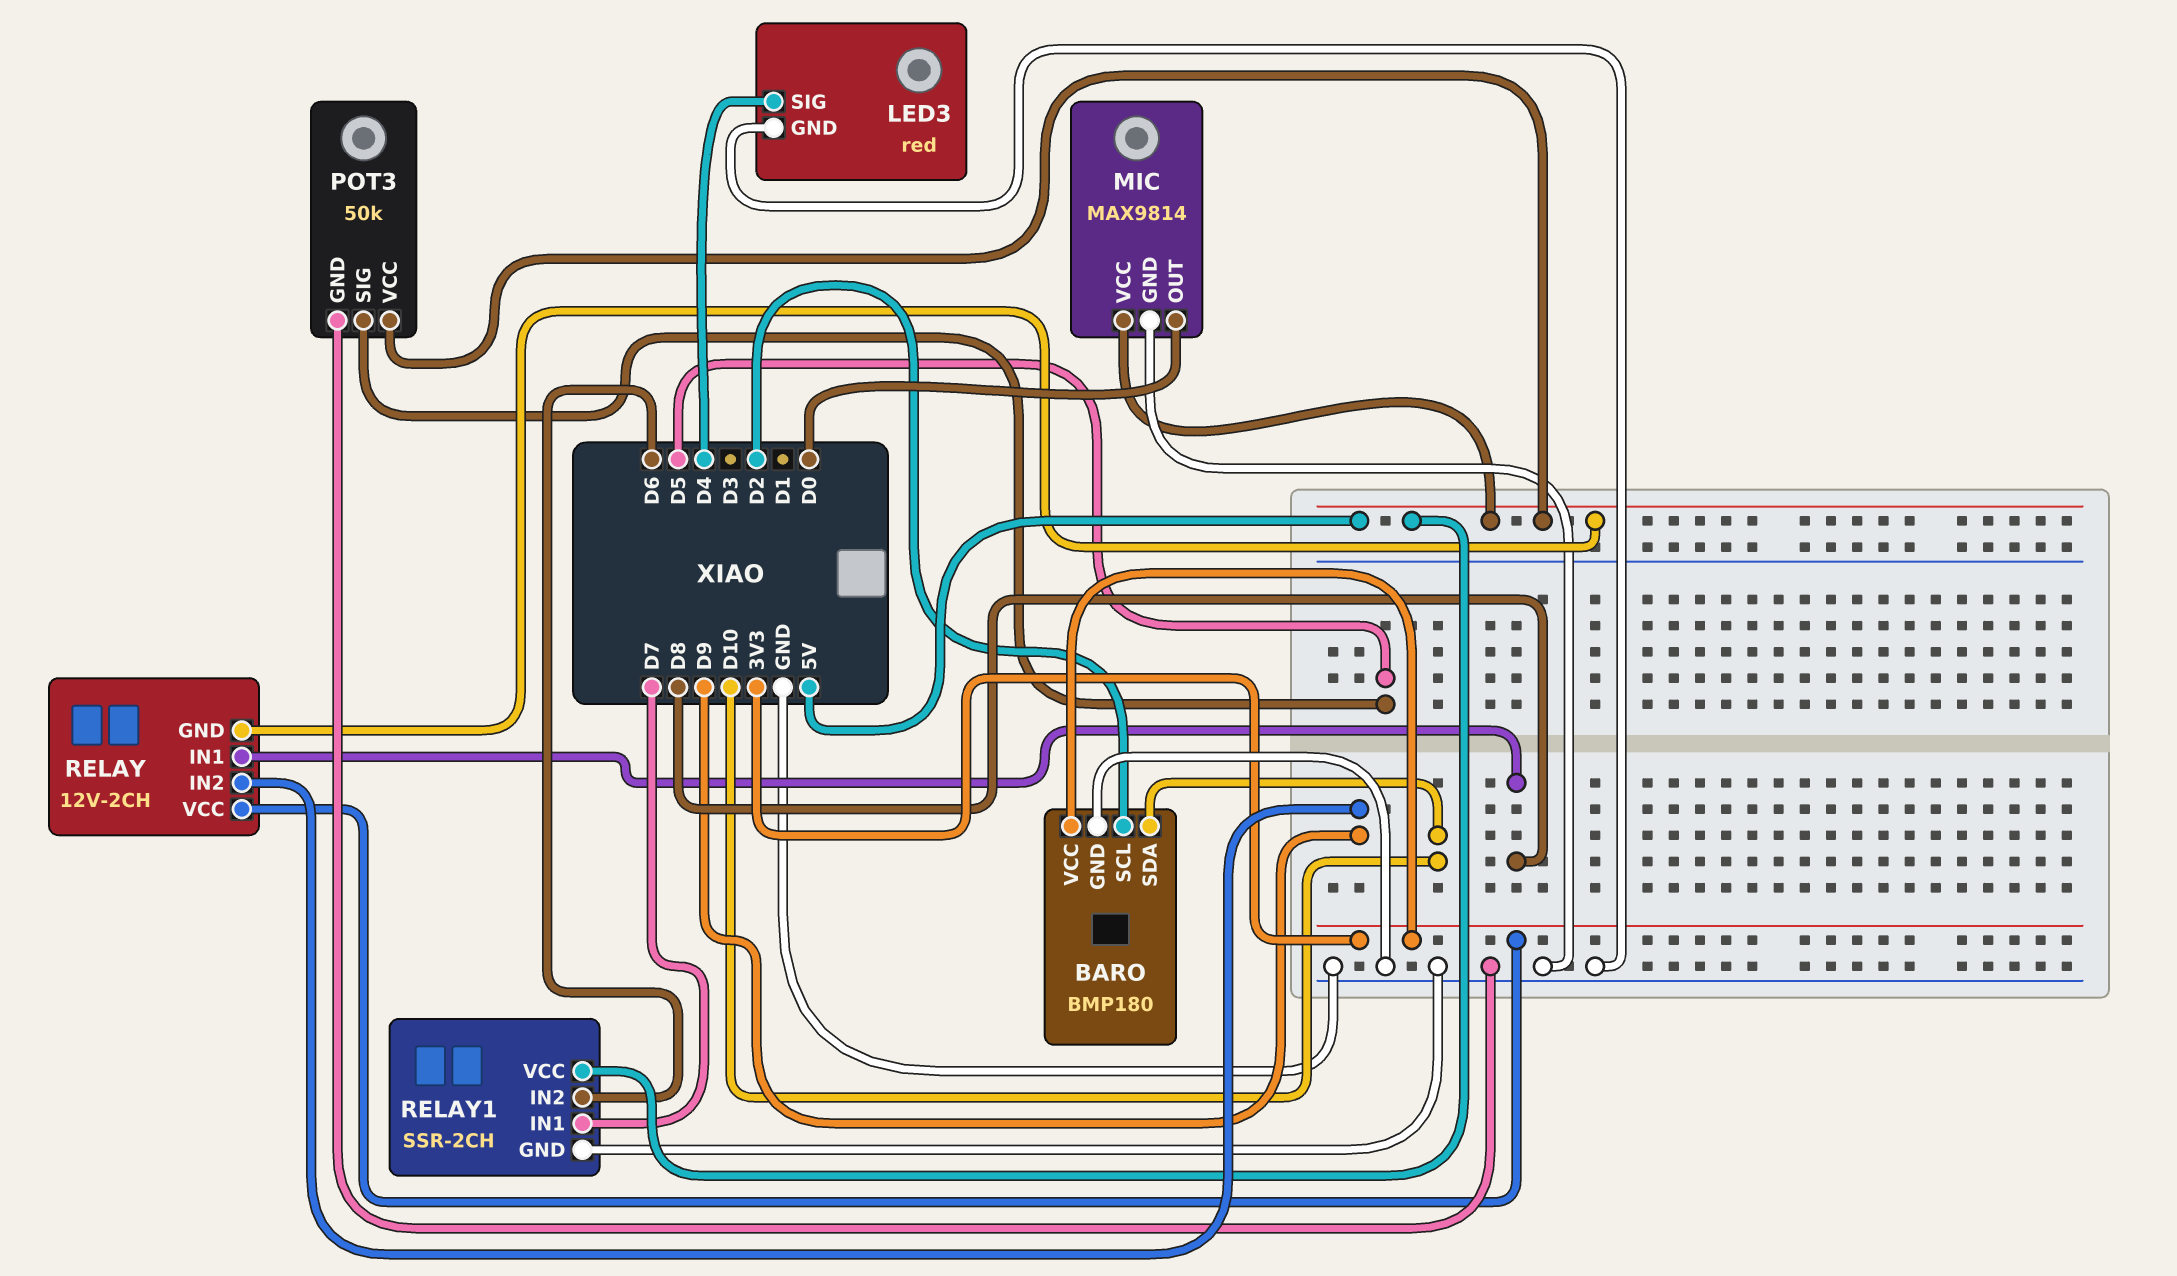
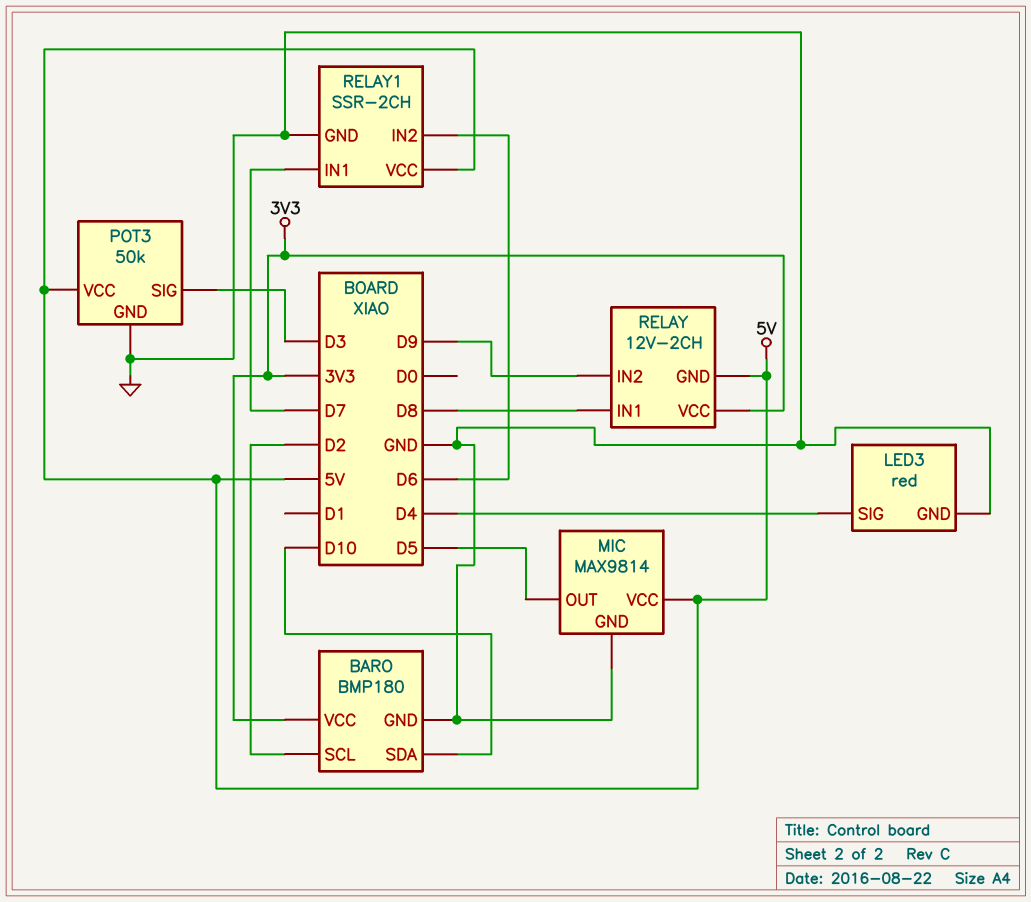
MIC pin OUT: D0 -> D5
POT3 pin SIG: D5 -> D3

